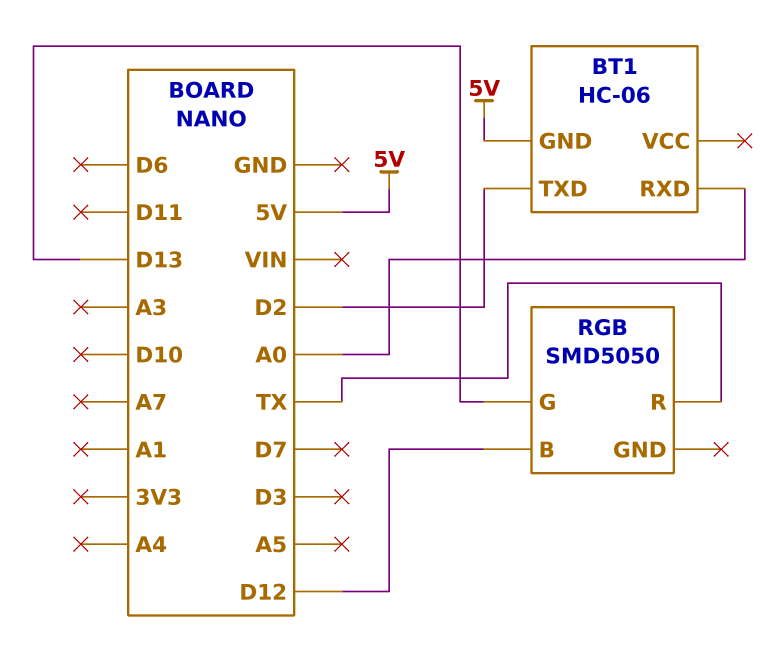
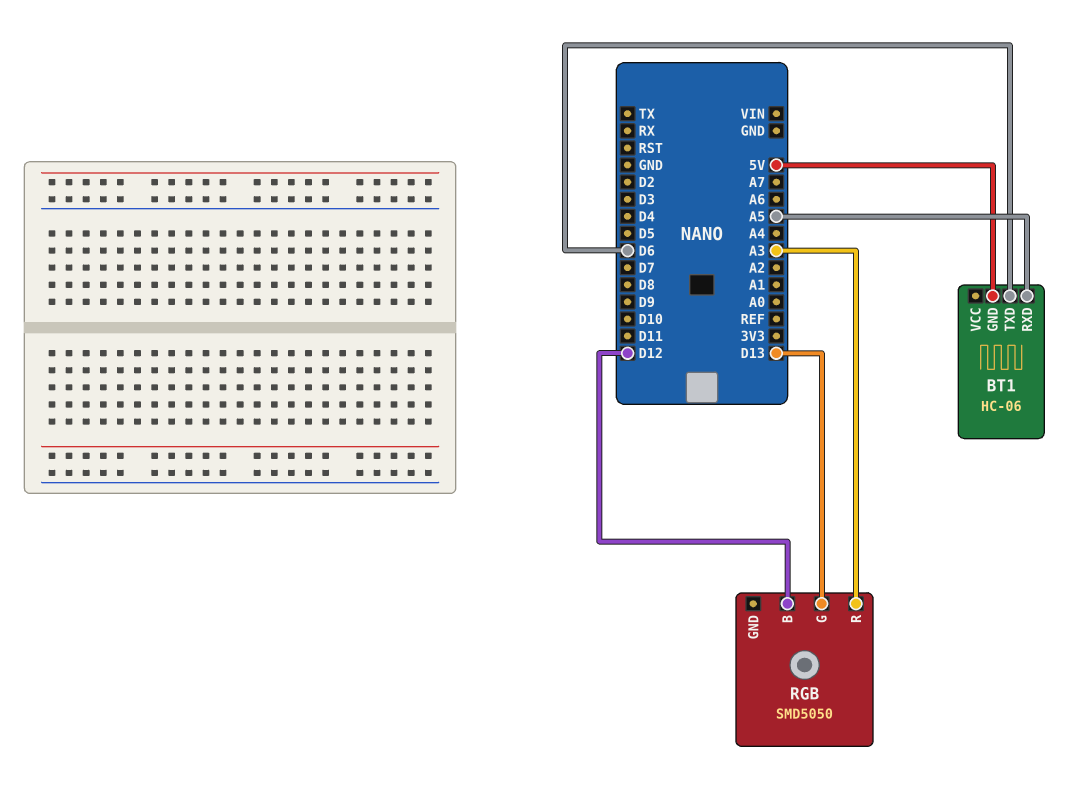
BT1 pin RXD: A0 -> A5
BT1 pin TXD: D2 -> D6
RGB pin R: TX -> A3

